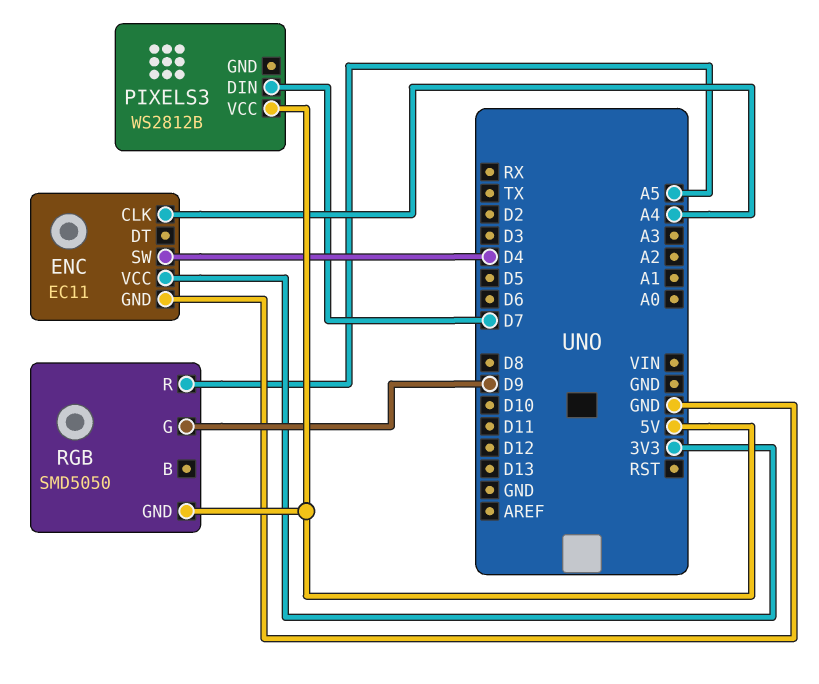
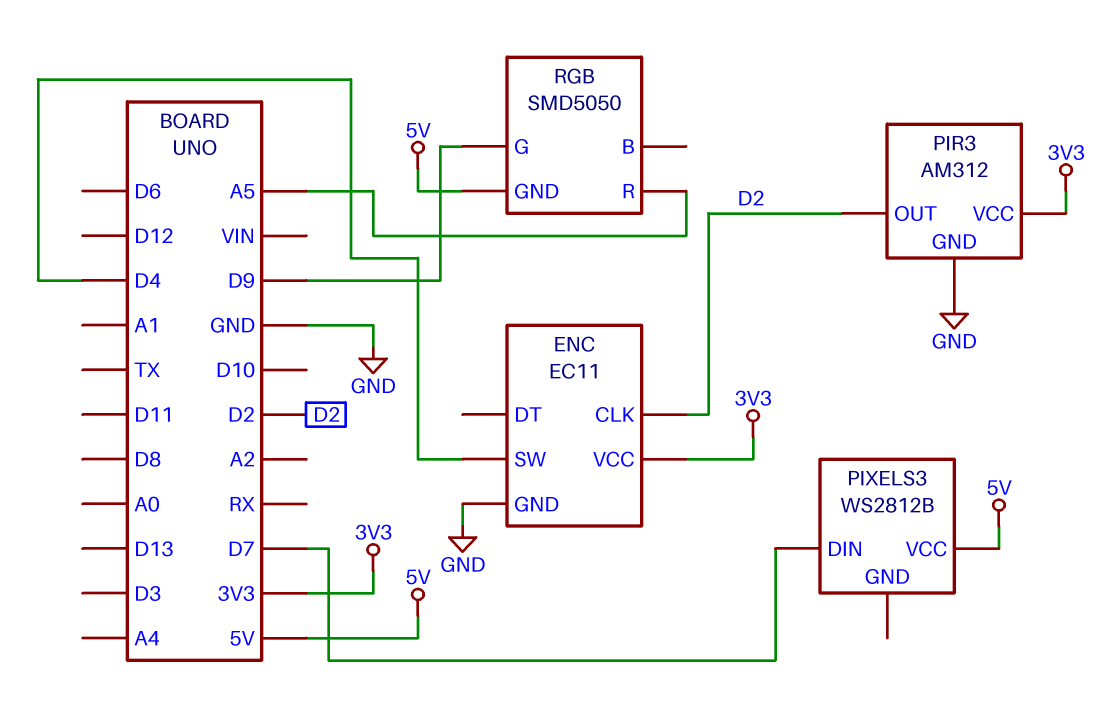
ENC pin CLK: A4 -> D2
PIR3: none -> AM312
PIR3 pin GND: none -> GND
PIR3 pin OUT: none -> D2
PIR3 pin VCC: none -> 3V3

